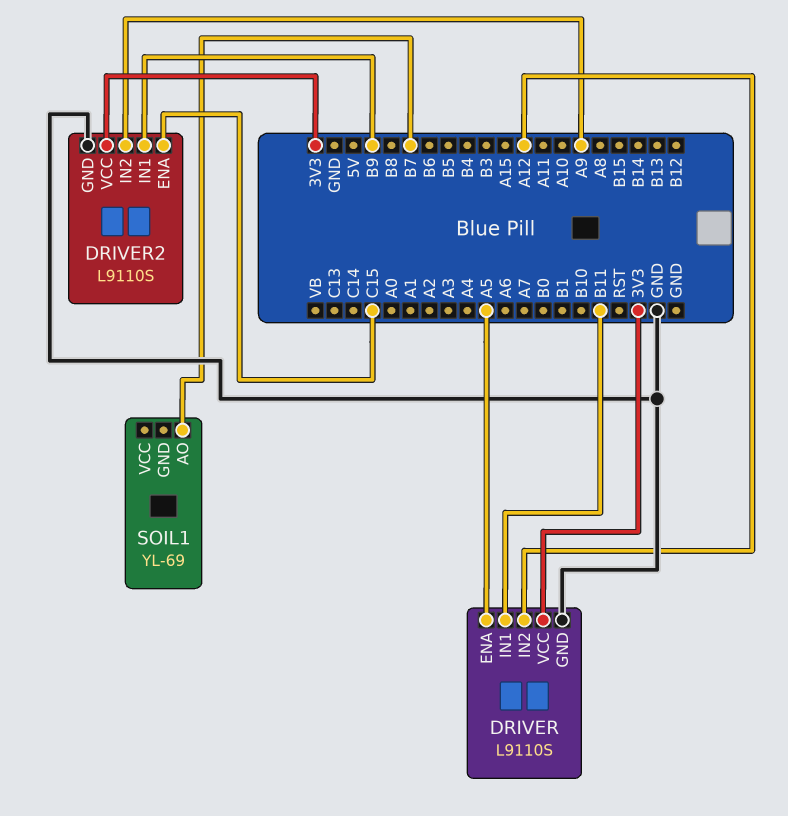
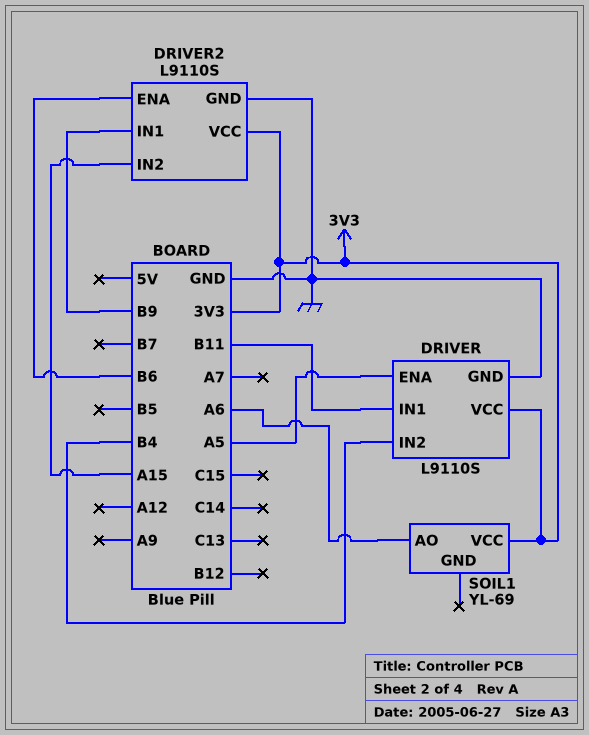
DRIVER pin IN2: A12 -> B4
DRIVER2 pin ENA: C15 -> B6
DRIVER2 pin IN2: A9 -> A15
SOIL1 pin AO: B7 -> A6
SOIL1 pin VCC: none -> 3V3

